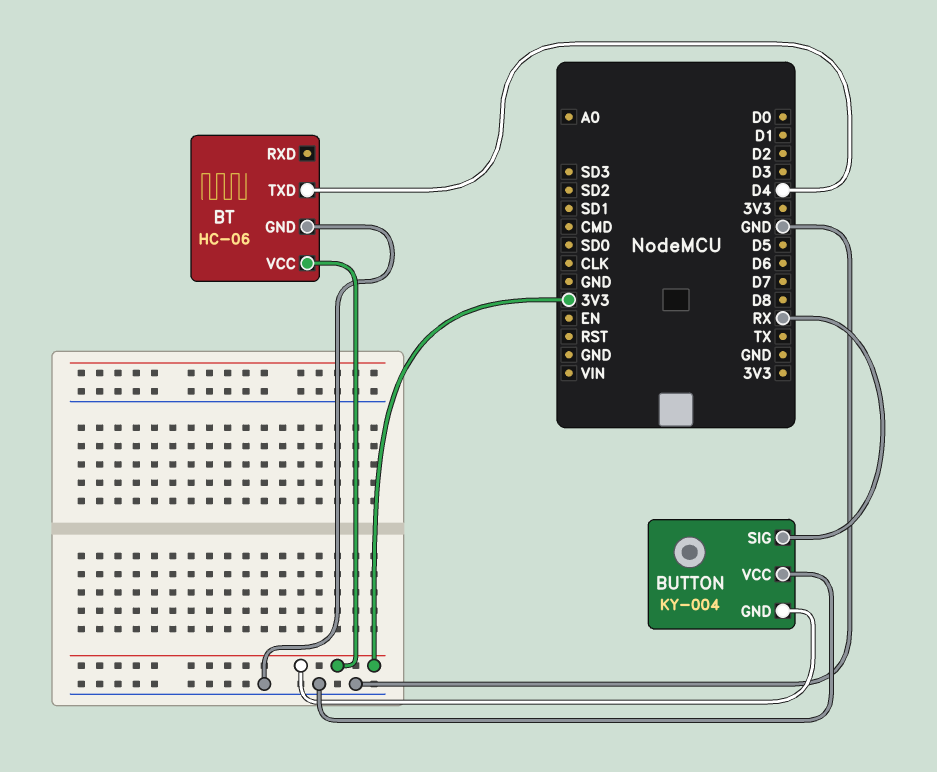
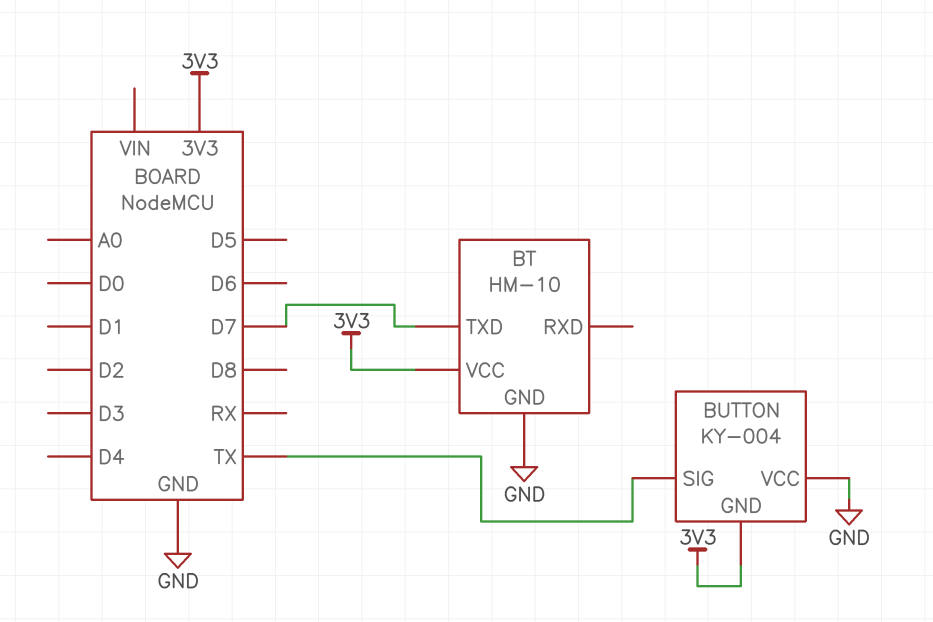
BT: HC-06 -> HM-10
BT pin TXD: D4 -> D7
BUTTON pin SIG: RX -> TX

